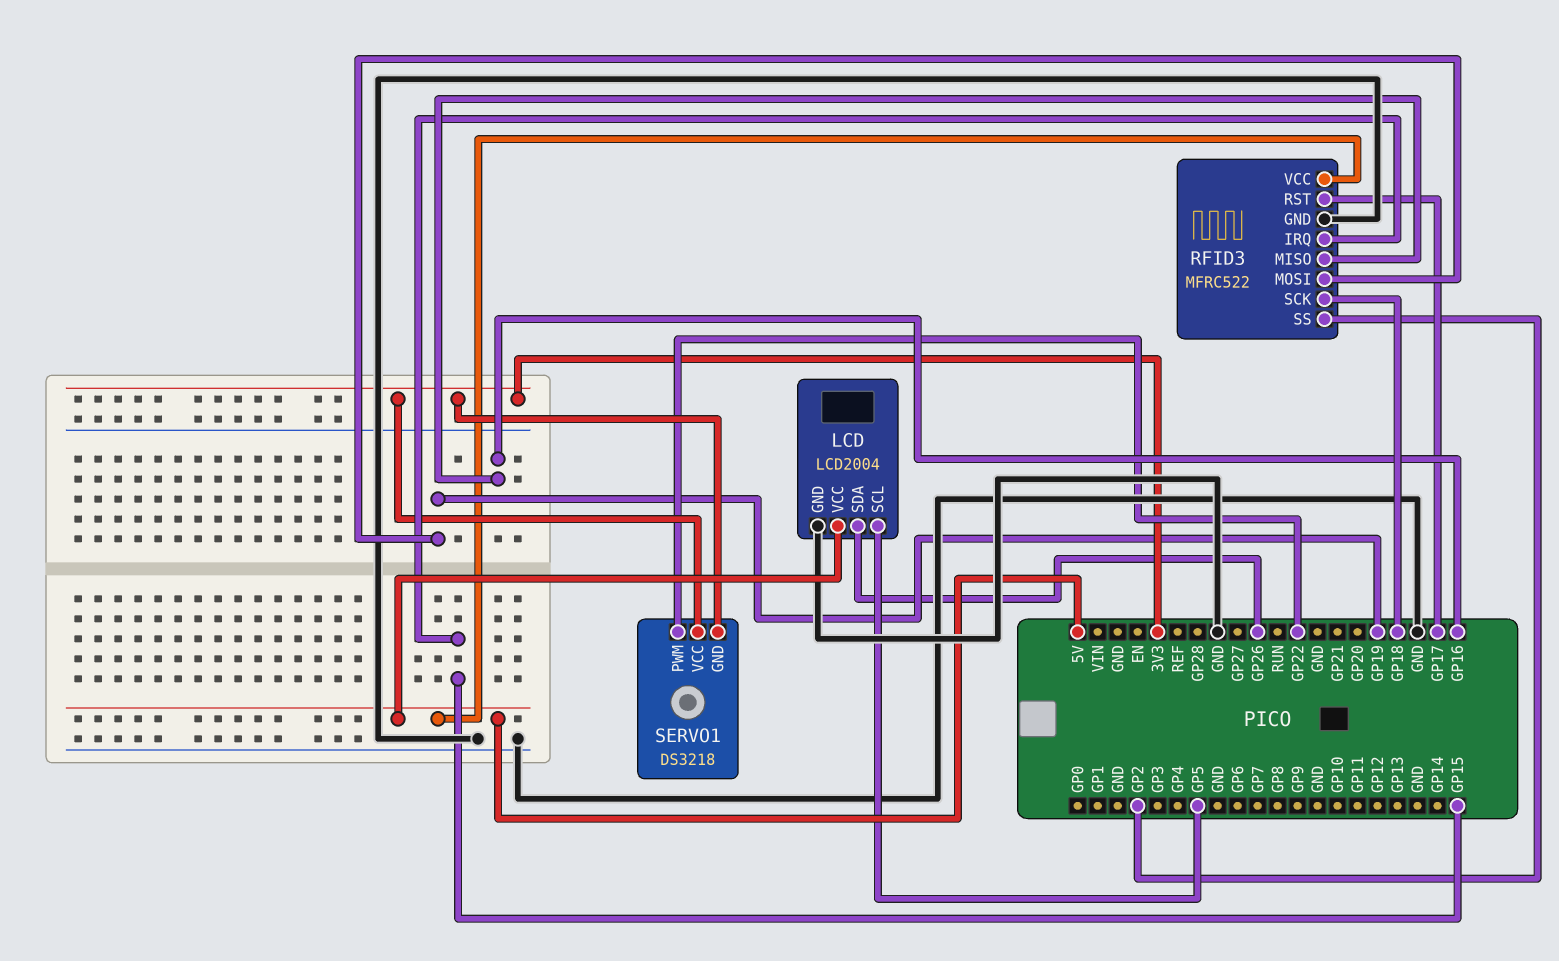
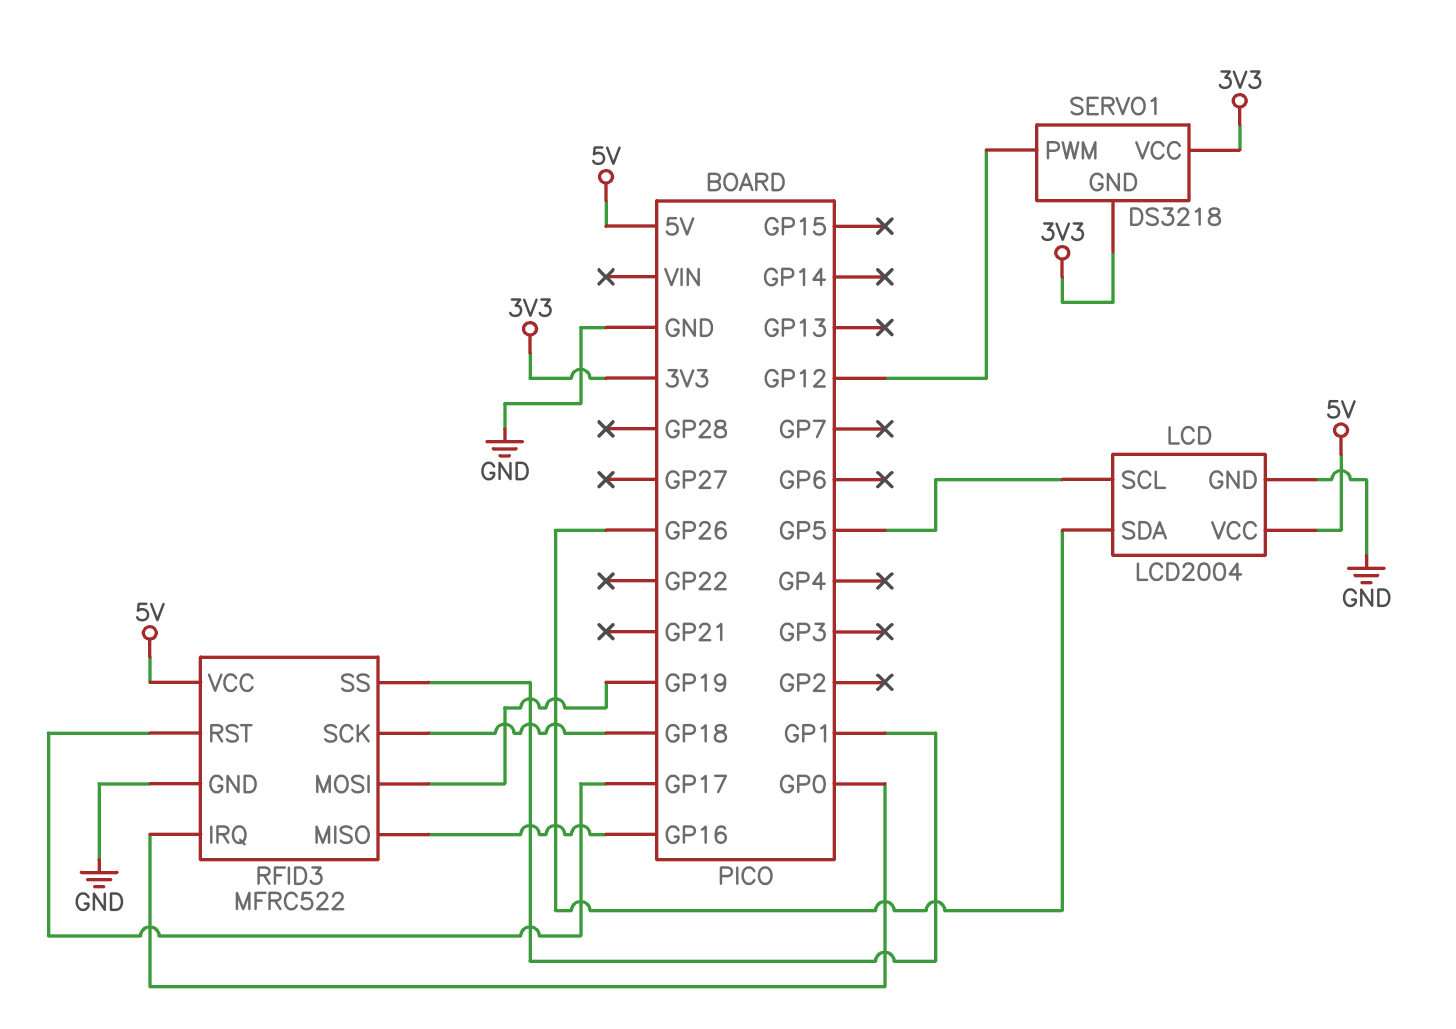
RFID3 pin IRQ: GP15 -> GP0
RFID3 pin SS: GP2 -> GP1
SERVO1 pin PWM: GP22 -> GP12

